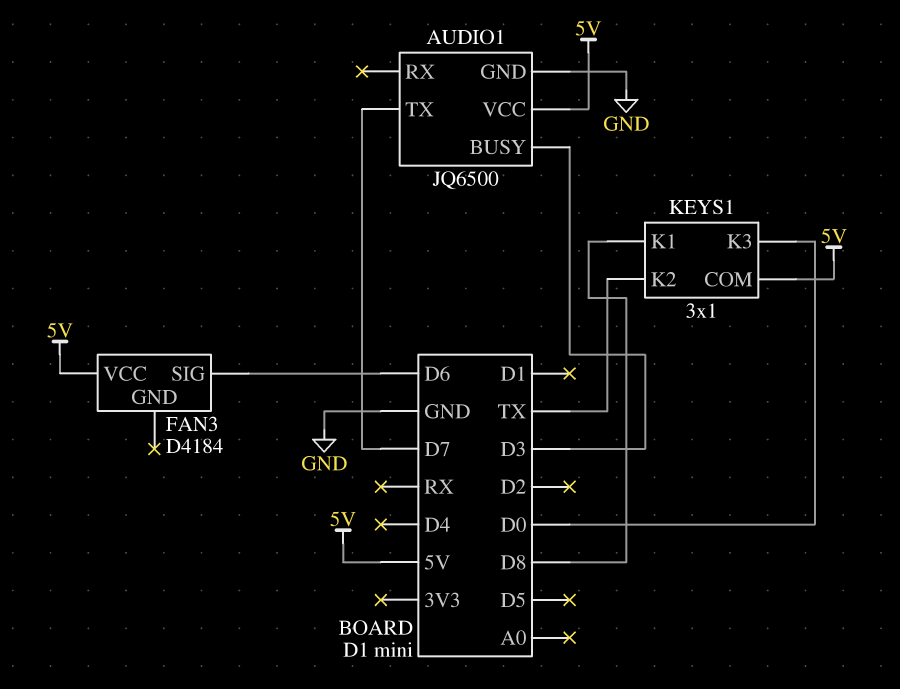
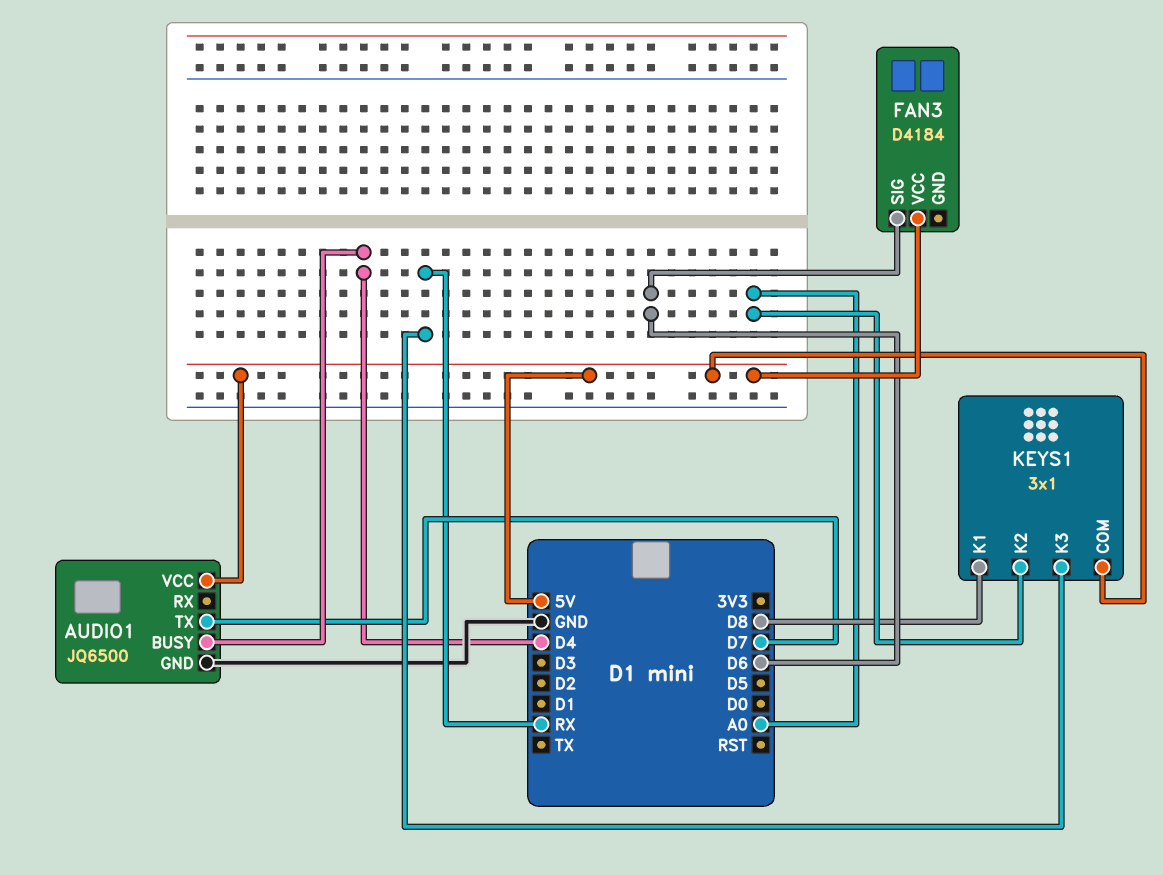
AUDIO1 pin BUSY: D3 -> D4
KEYS1 pin K2: TX -> A0
KEYS1 pin K3: D0 -> RX

